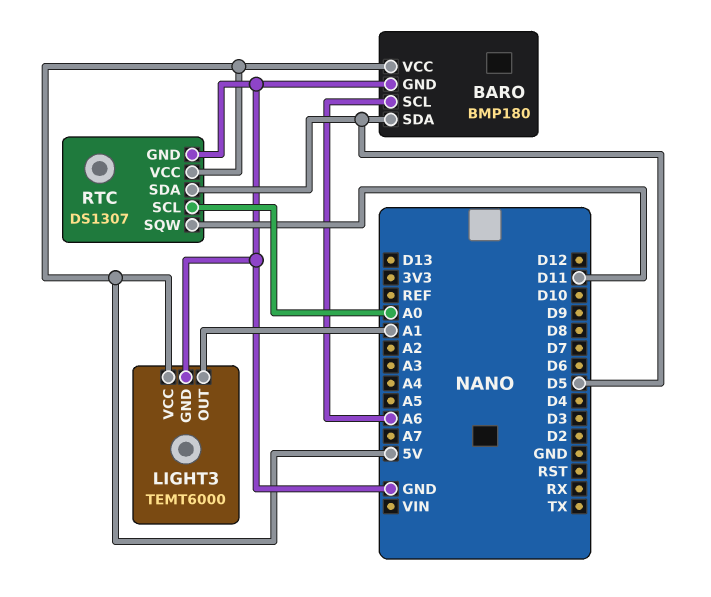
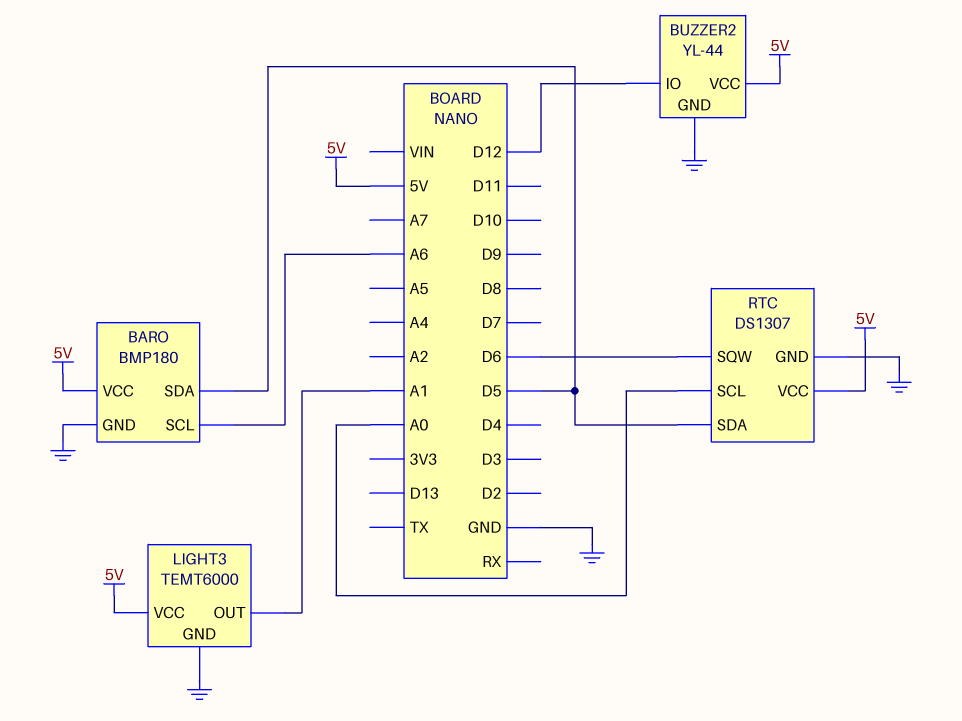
BUZZER2: none -> YL-44
BUZZER2 pin GND: none -> GND
BUZZER2 pin IO: none -> D12
BUZZER2 pin VCC: none -> 5V
RTC pin SQW: D11 -> D6

